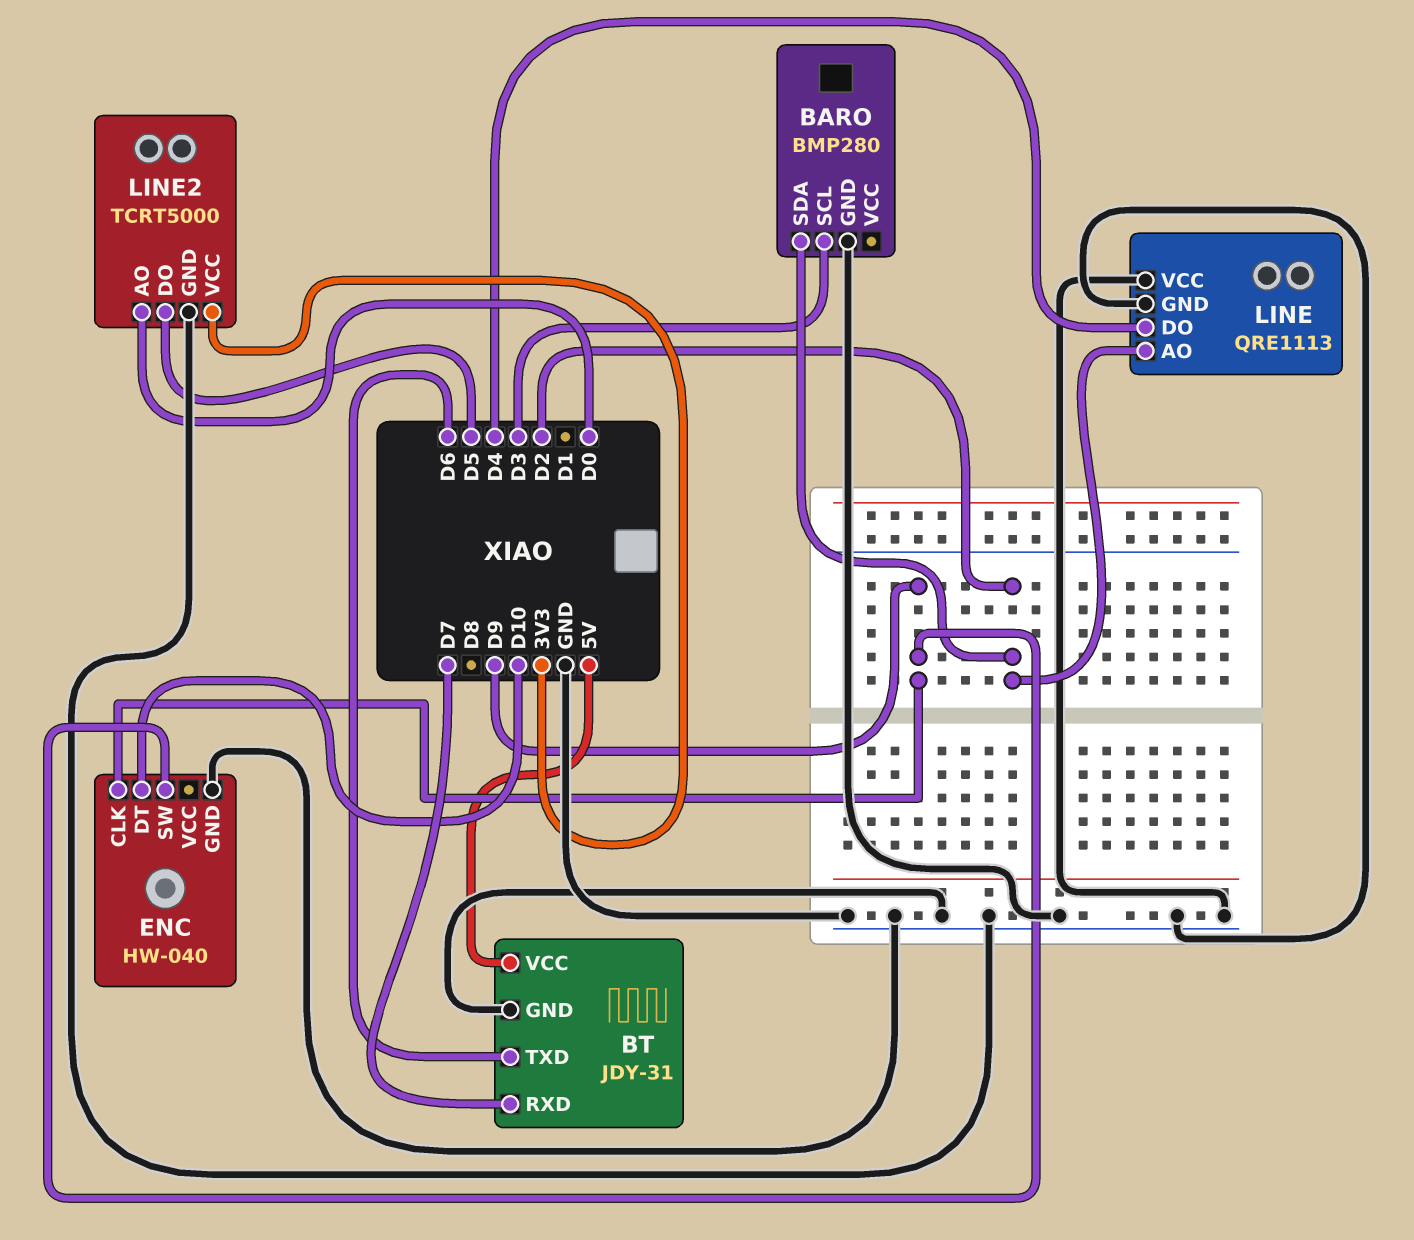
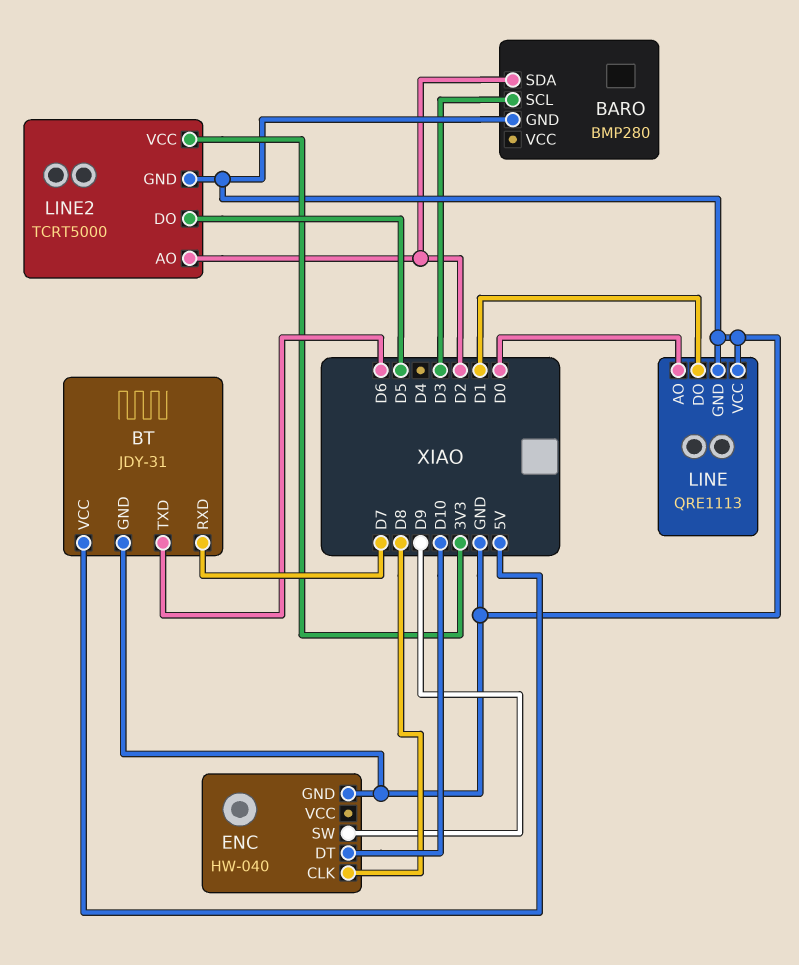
ENC pin CLK: D9 -> D8
LINE pin AO: D2 -> D0
LINE pin DO: D4 -> D1
LINE2 pin AO: D0 -> D2

